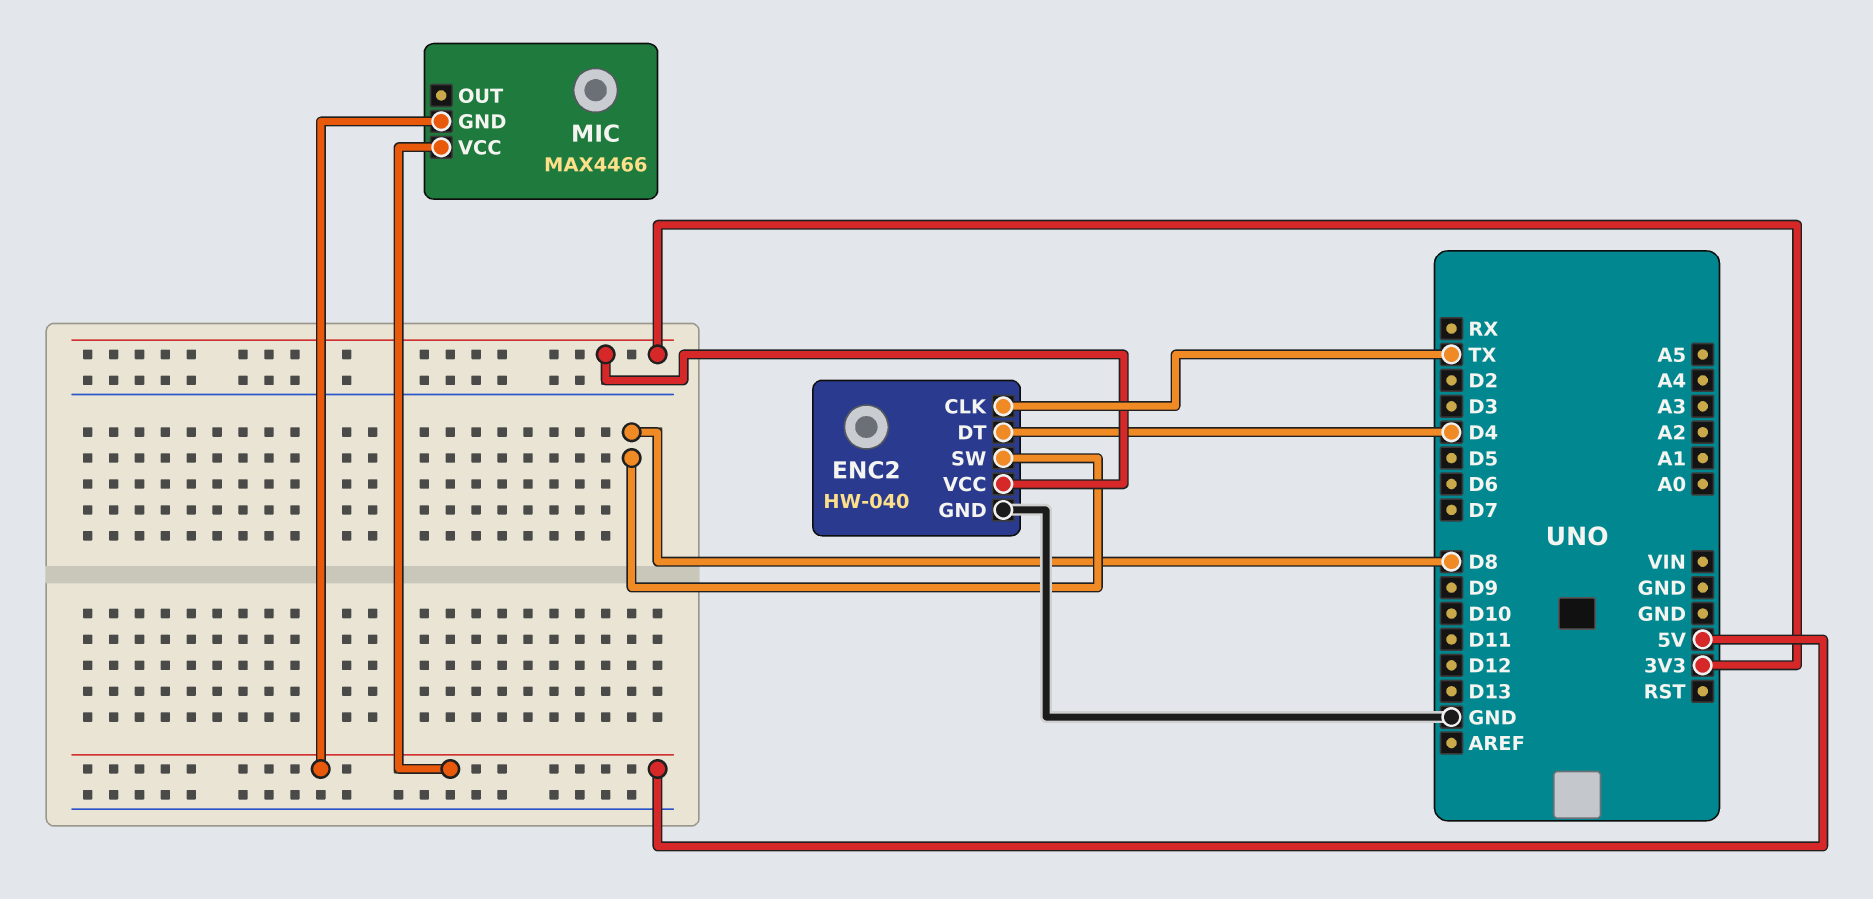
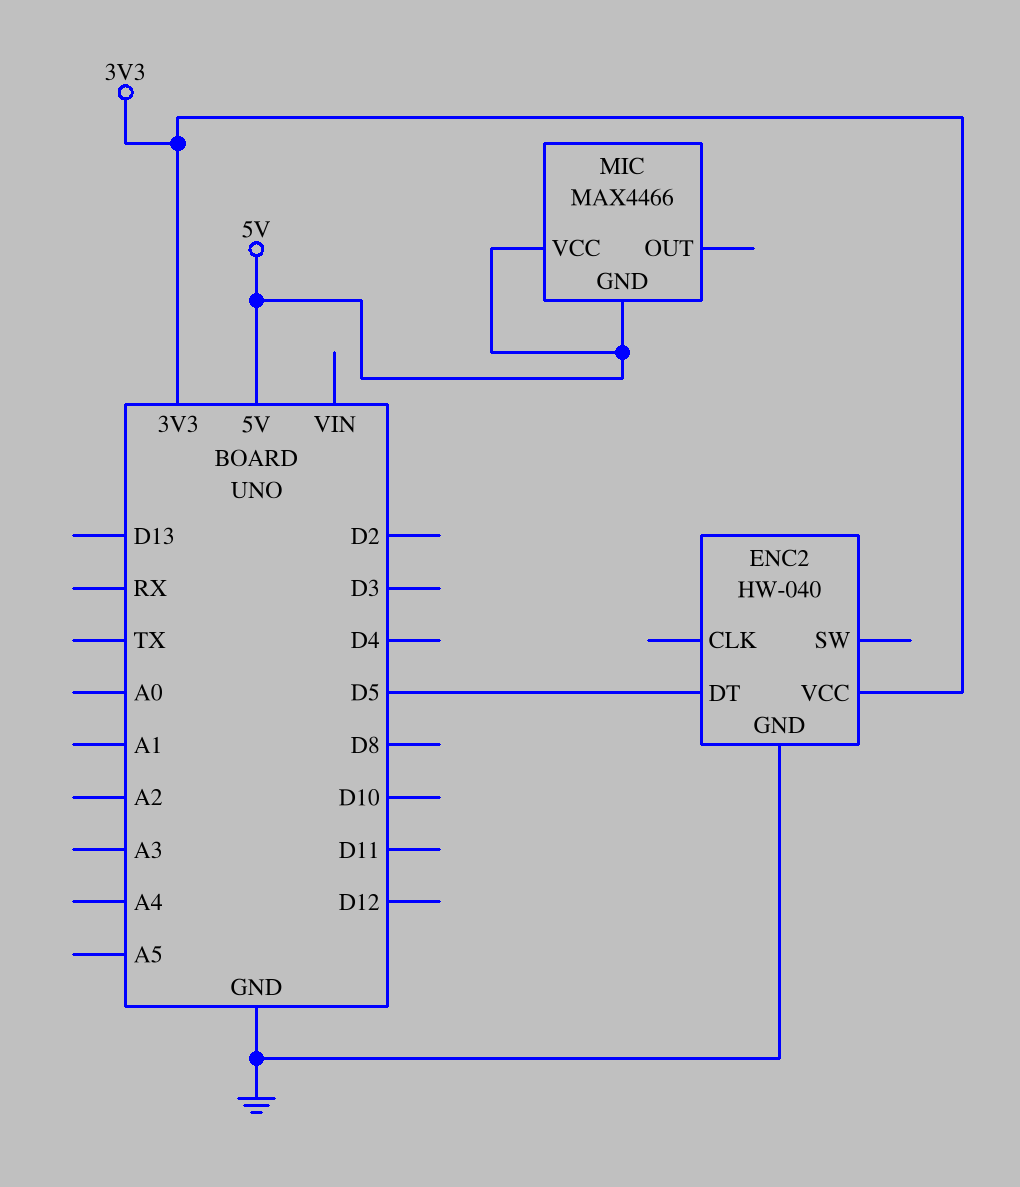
ENC2 pin CLK: TX -> none
ENC2 pin DT: D4 -> D5
ENC2 pin SW: D8 -> none

